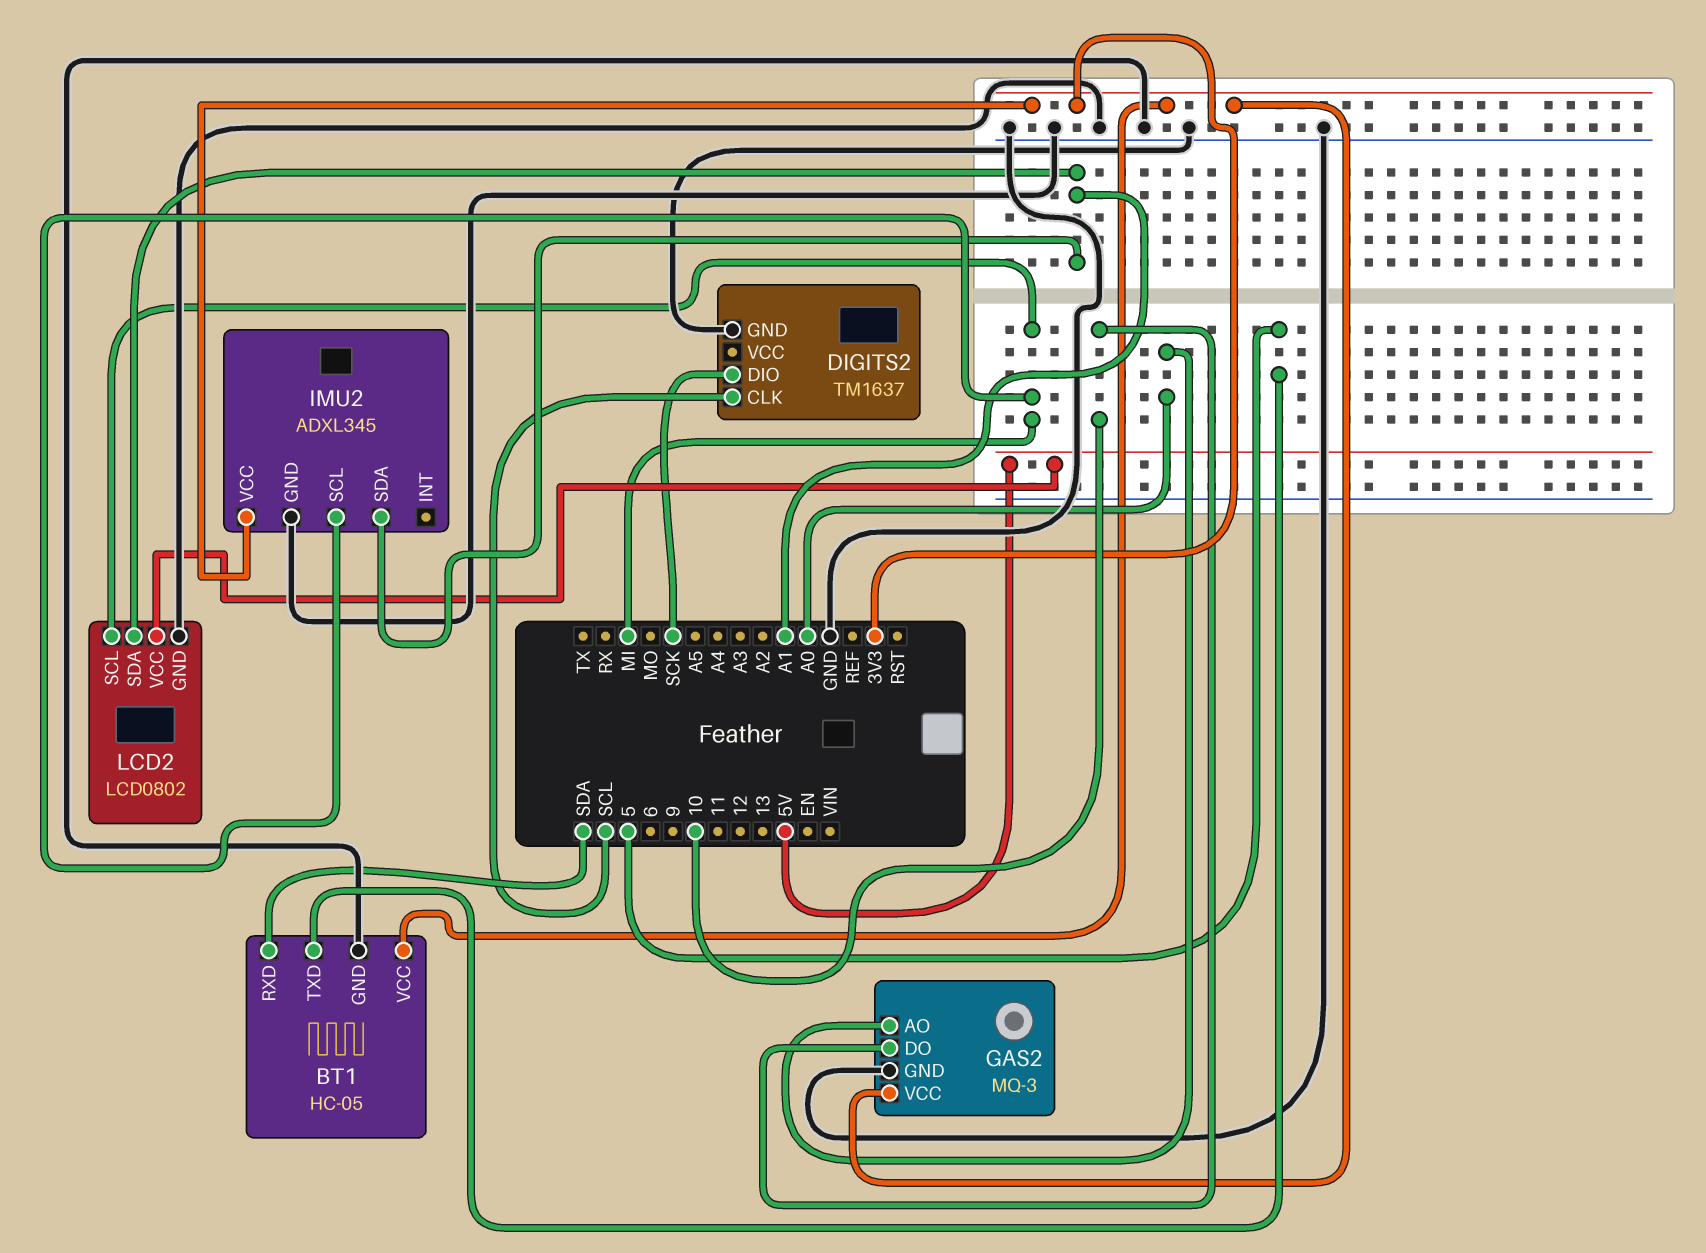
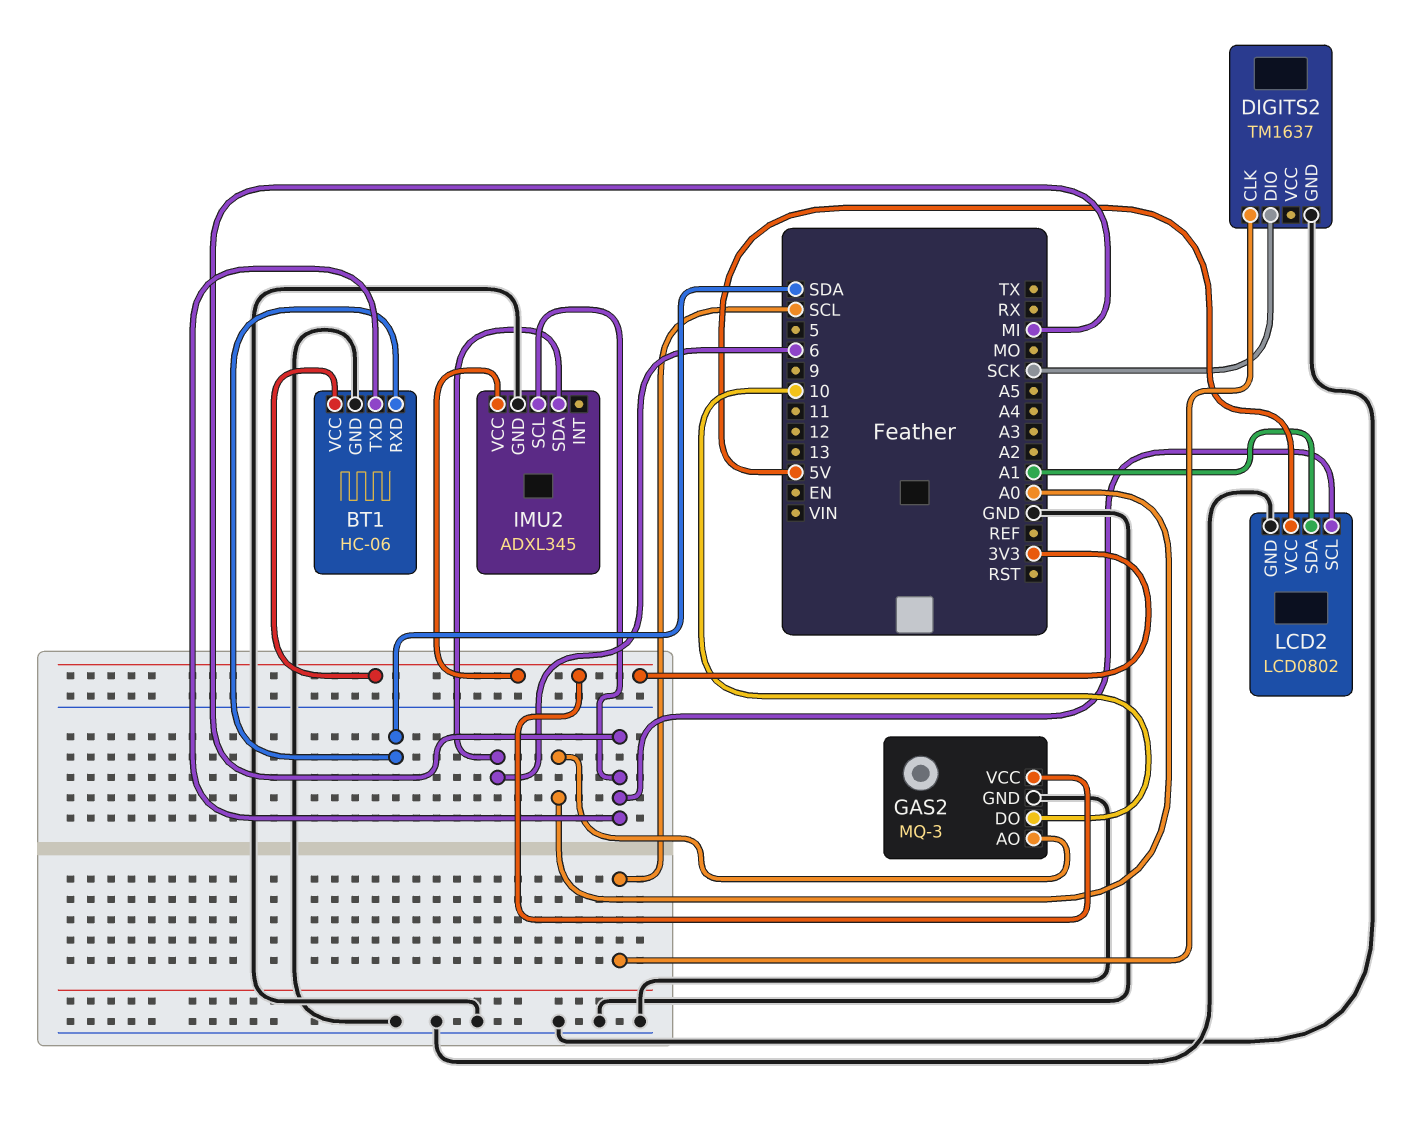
BT1: HC-05 -> HC-06
BT1 pin TXD: 5 -> MI
IMU2 pin SDA: A1 -> 6

